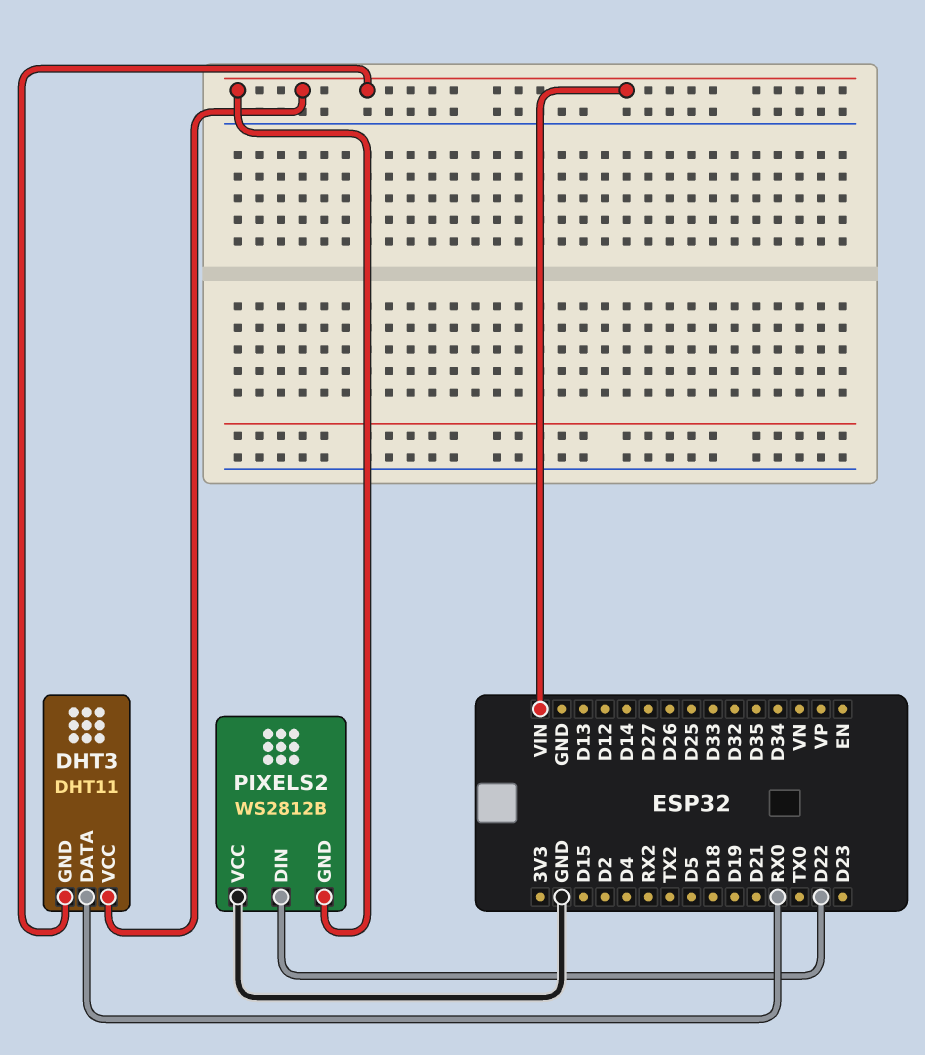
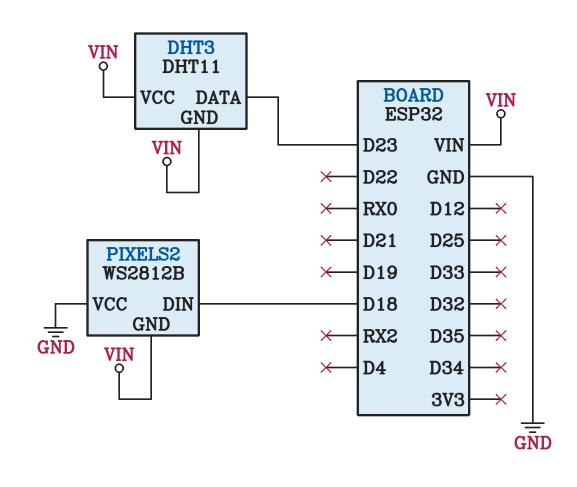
DHT3 pin DATA: RX0 -> D23
PIXELS2 pin DIN: D22 -> D18

